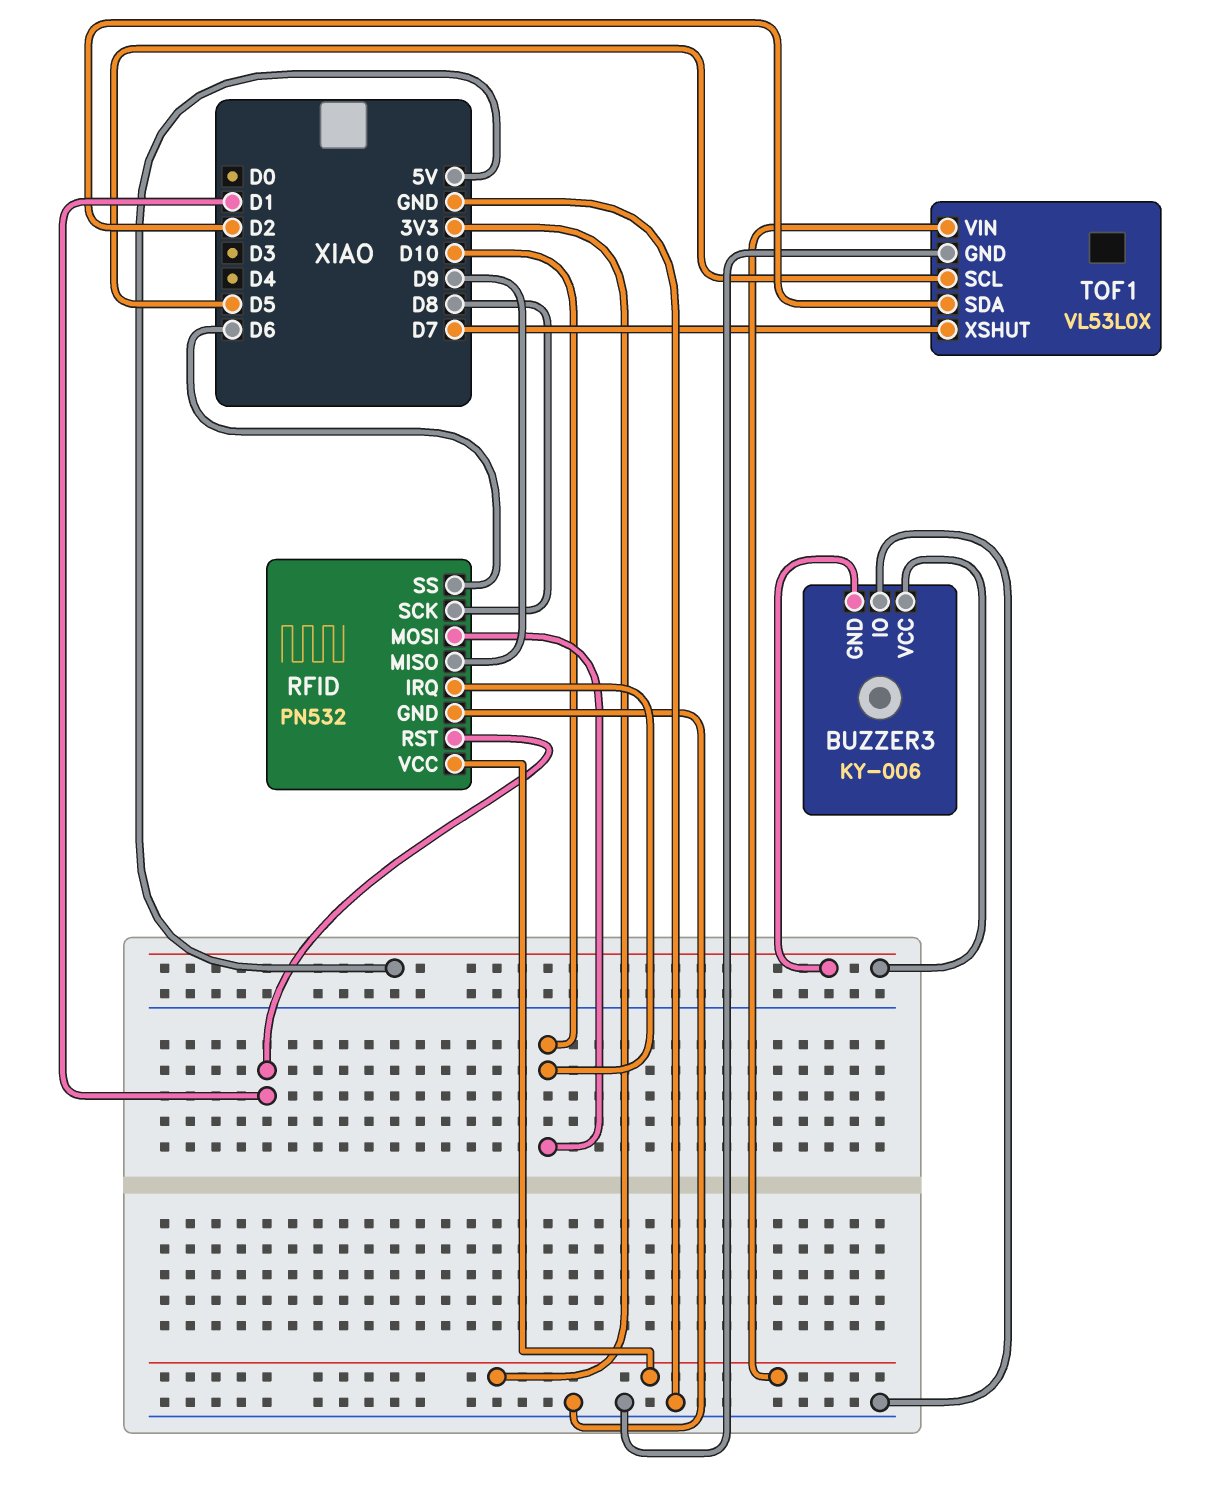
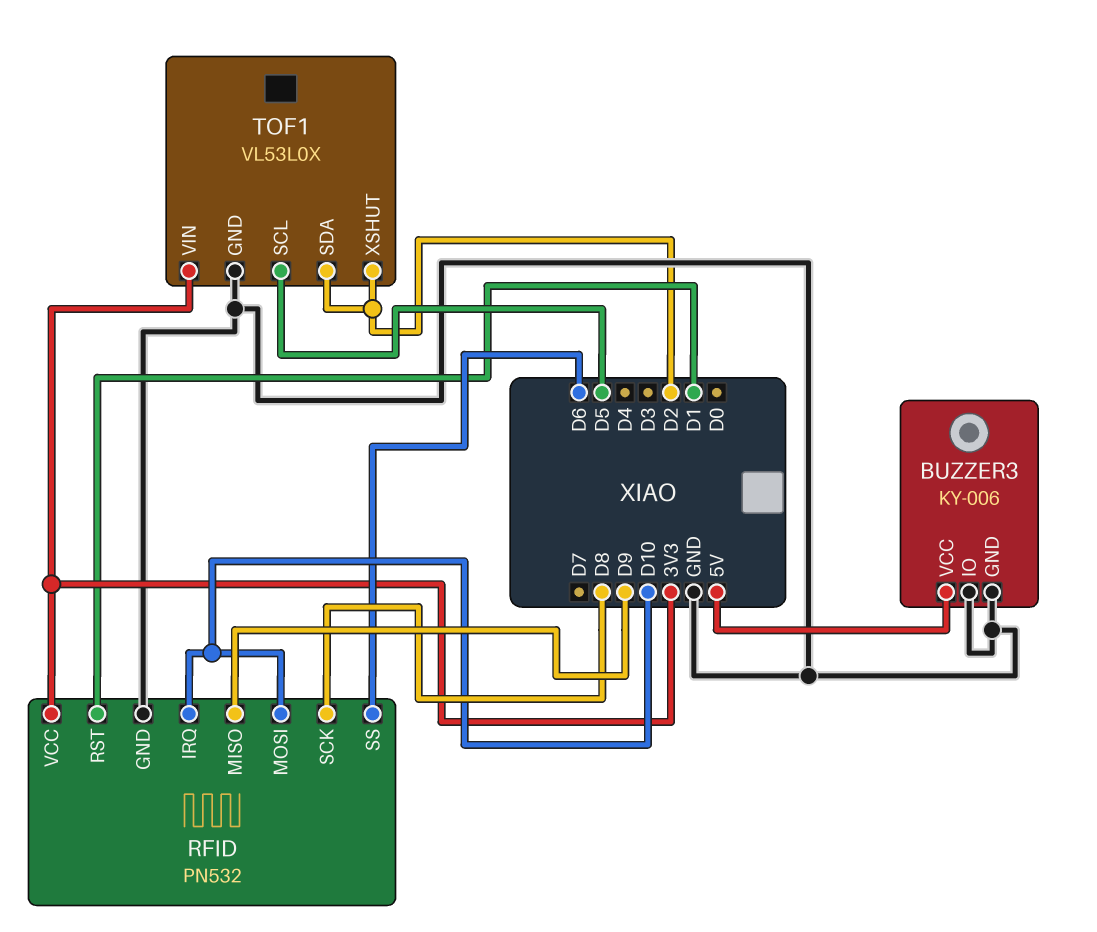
BUZZER3 pin GND: 5V -> GND
TOF1 pin XSHUT: D7 -> D2

